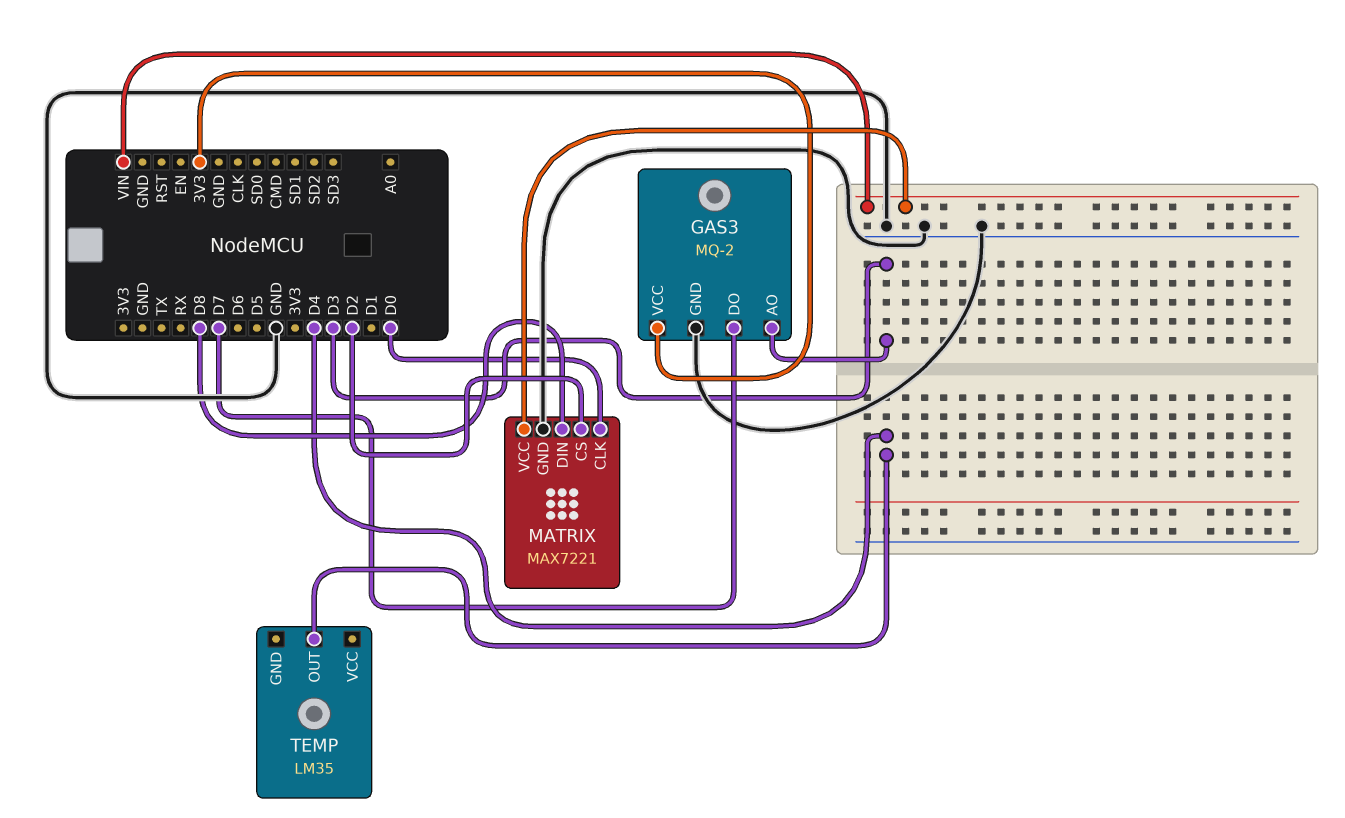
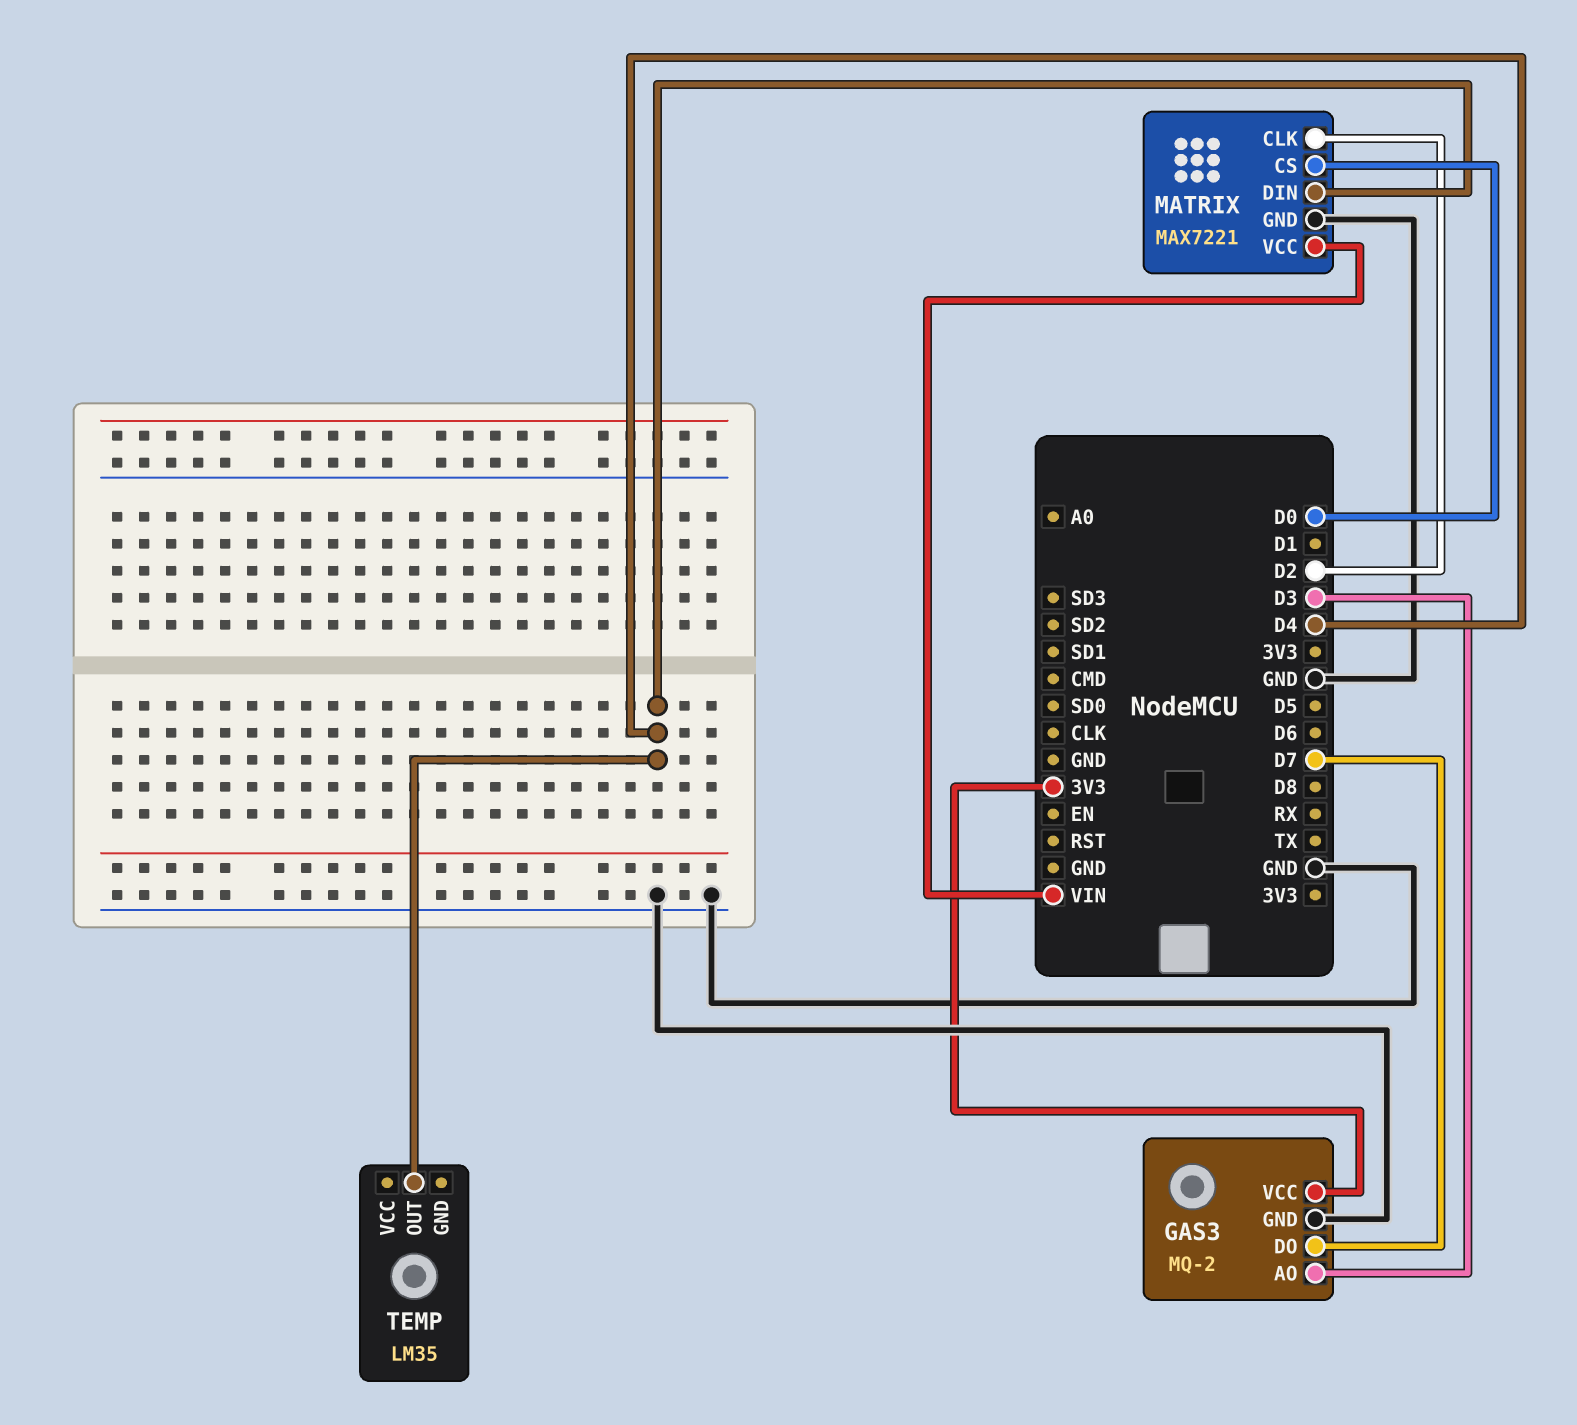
MATRIX pin CLK: D0 -> D2
MATRIX pin CS: D2 -> D0
MATRIX pin DIN: D8 -> D4

